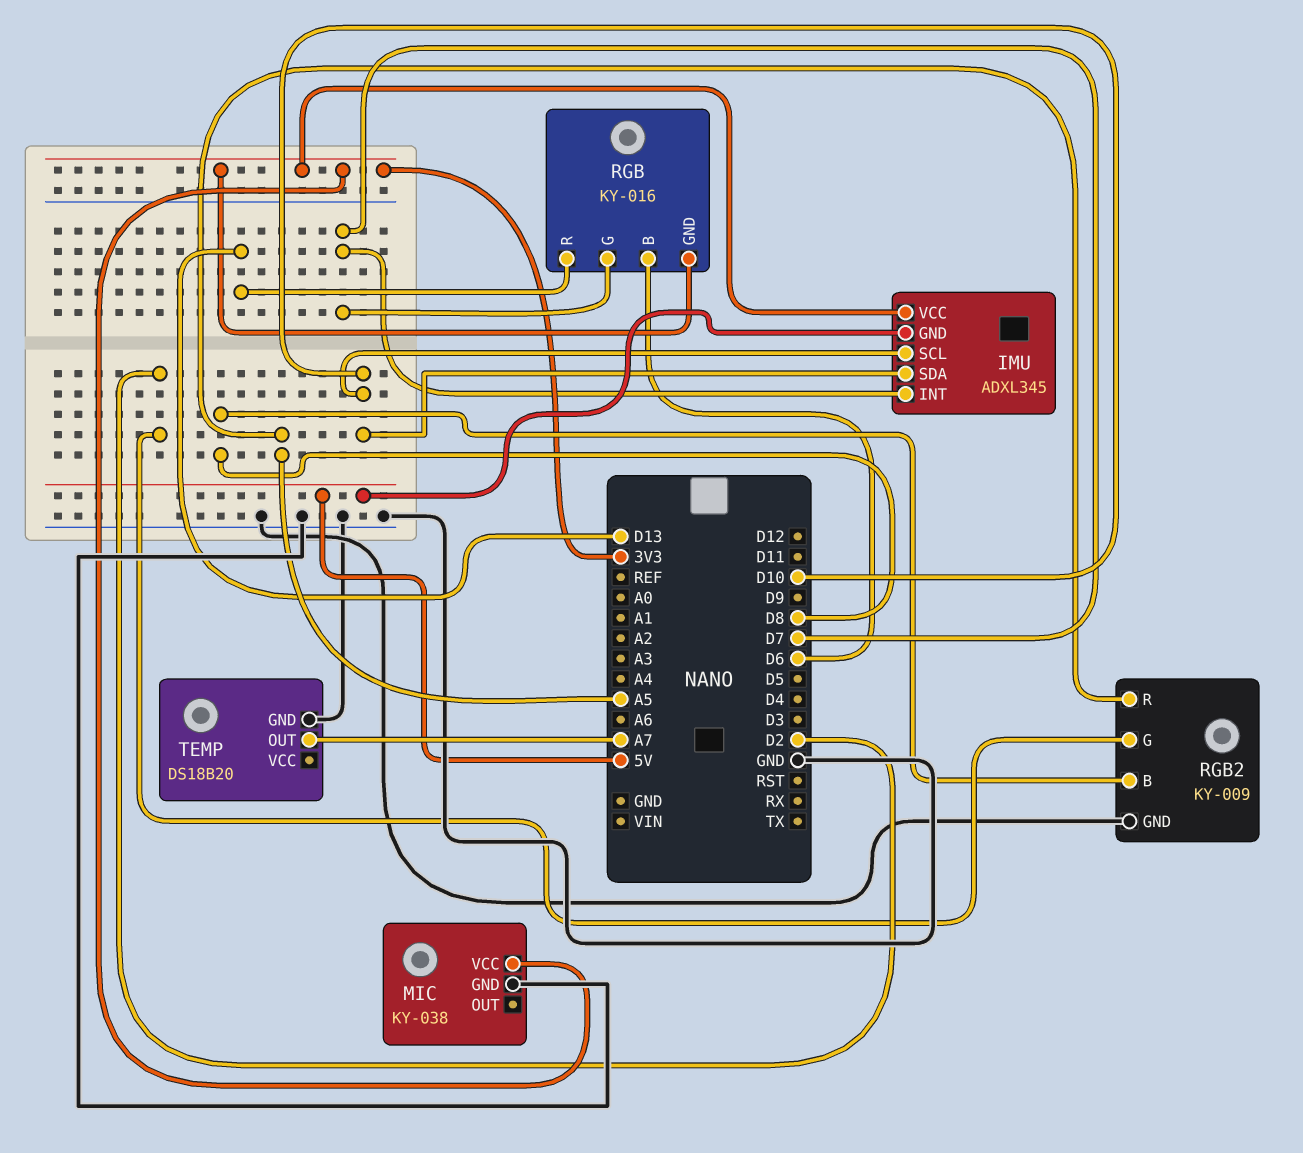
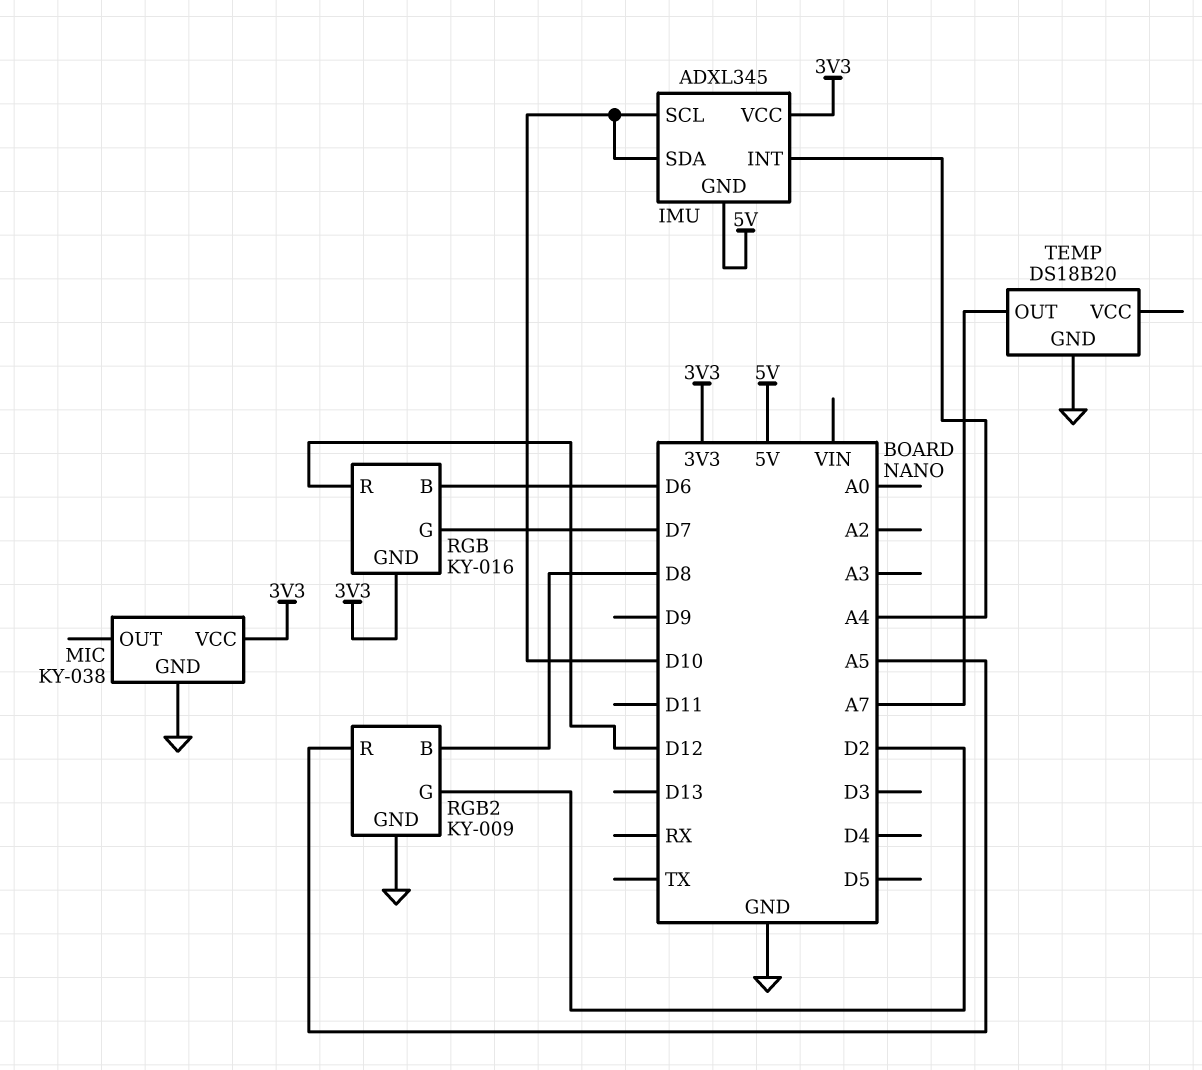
IMU pin INT: D7 -> A4
RGB pin R: D13 -> D12

